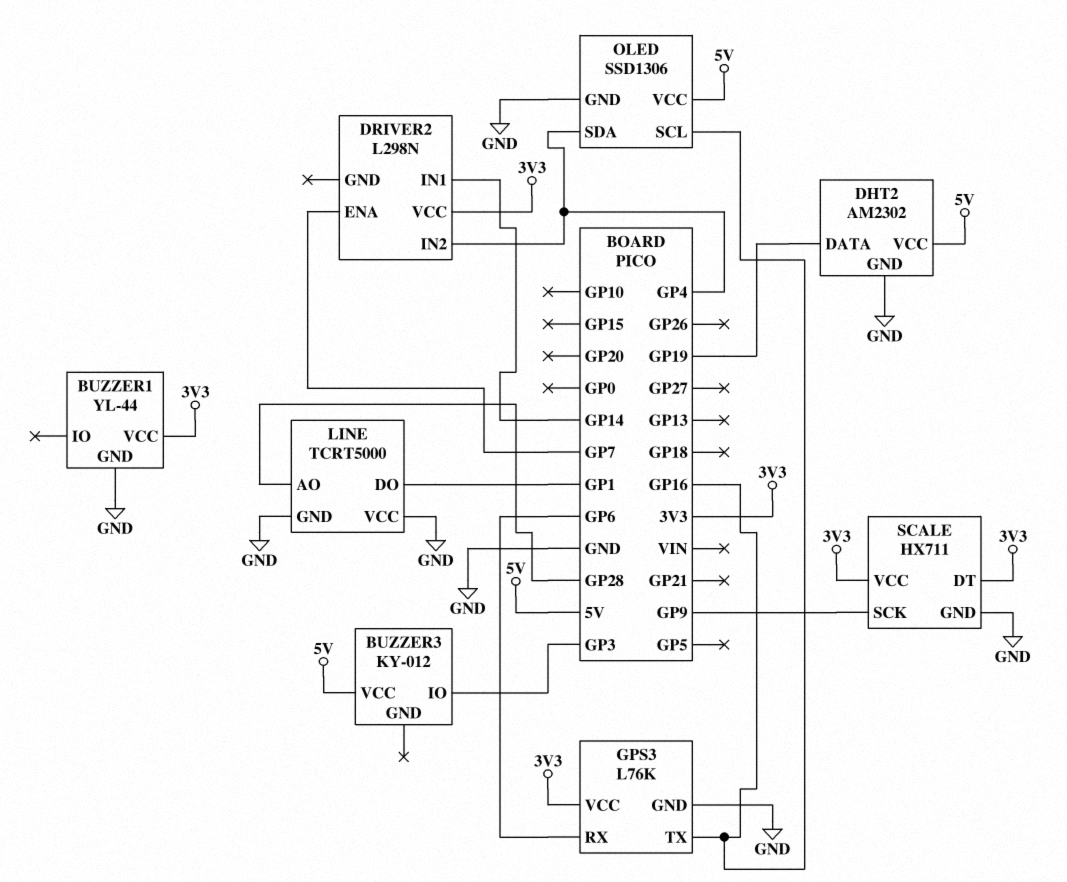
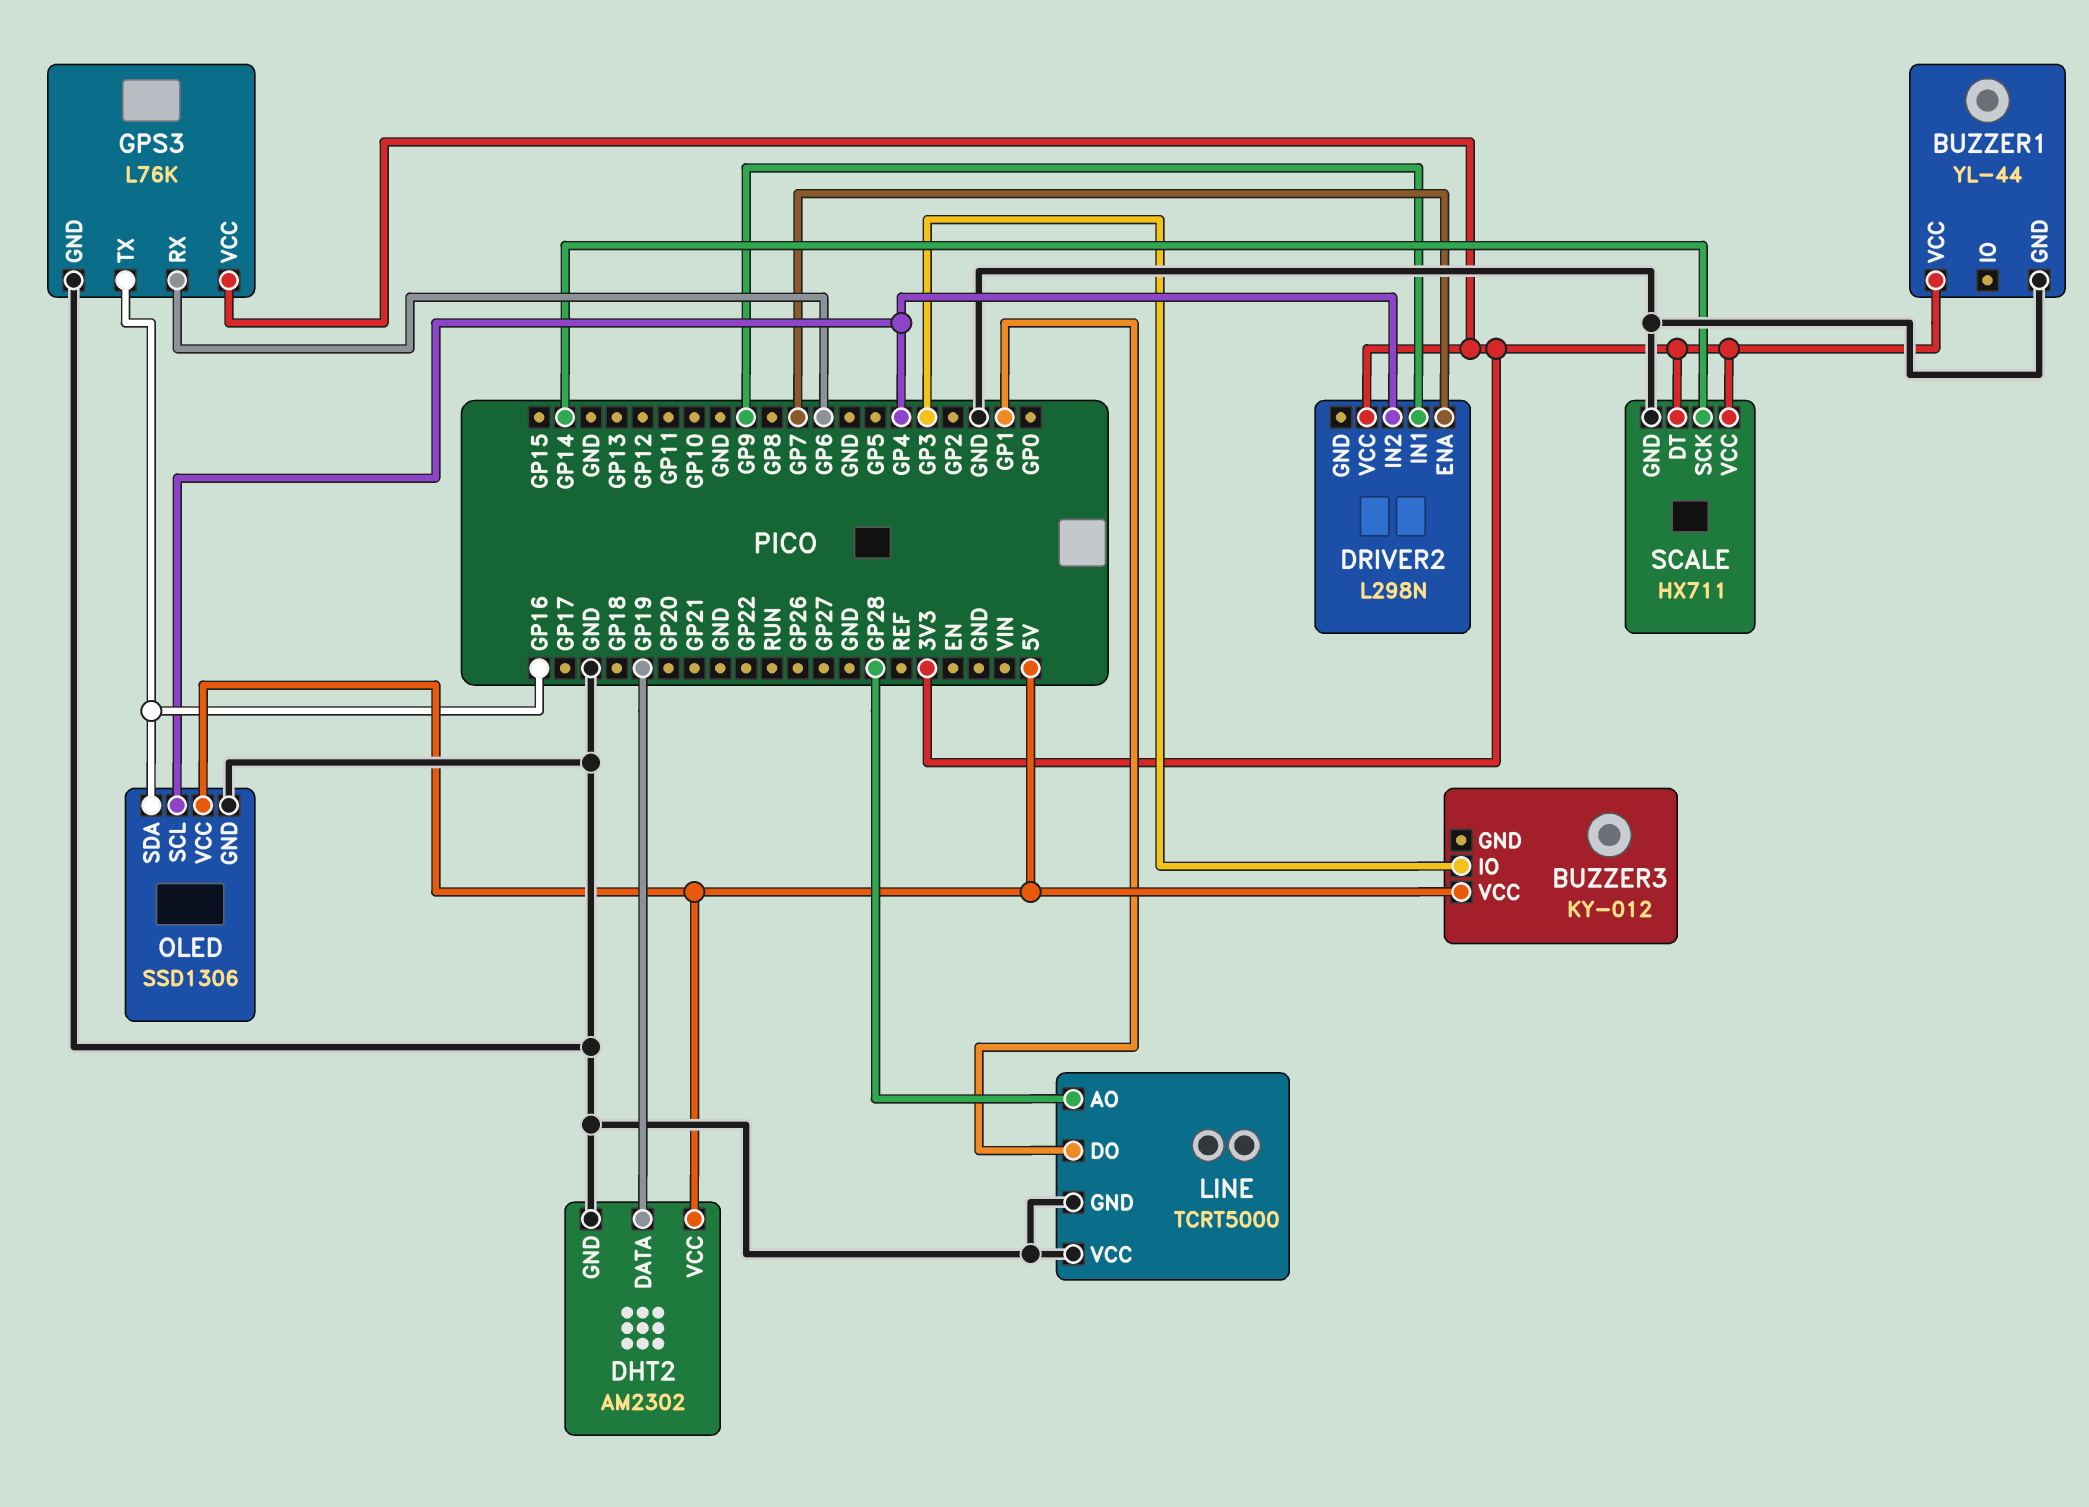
DRIVER2 pin IN1: GP14 -> GP9
OLED pin SCL: GP16 -> GP4
OLED pin SDA: GP4 -> GP16
SCALE pin SCK: GP9 -> GP14

